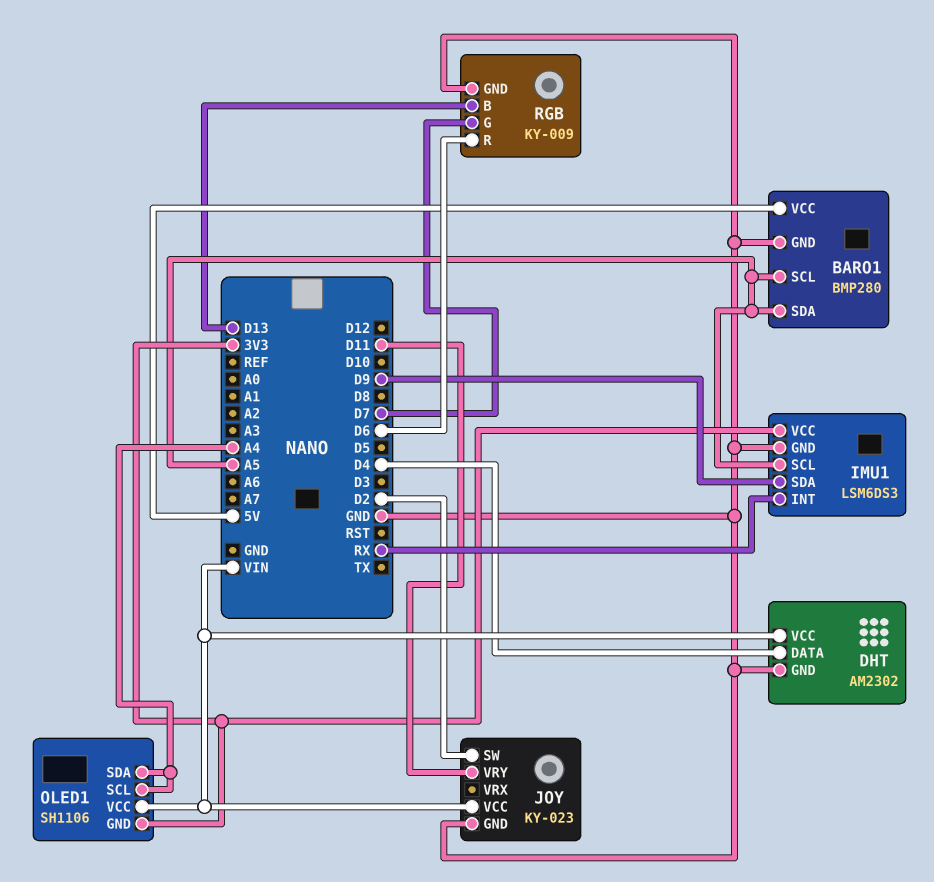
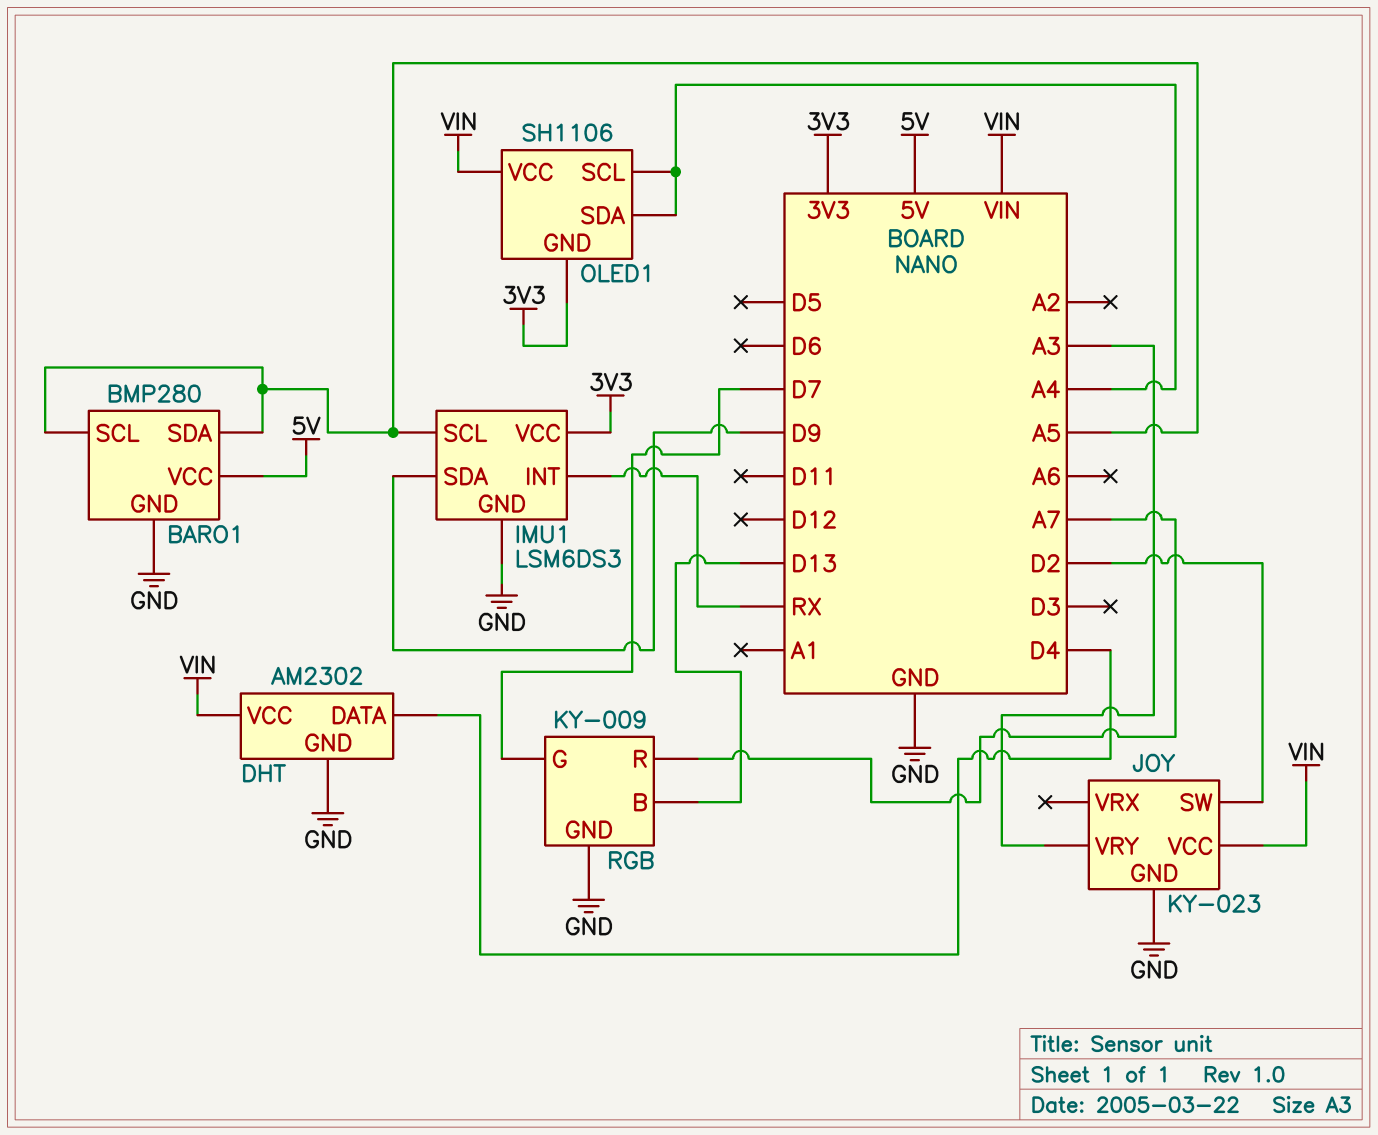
JOY pin VRY: D11 -> A3
RGB pin R: D6 -> A7

